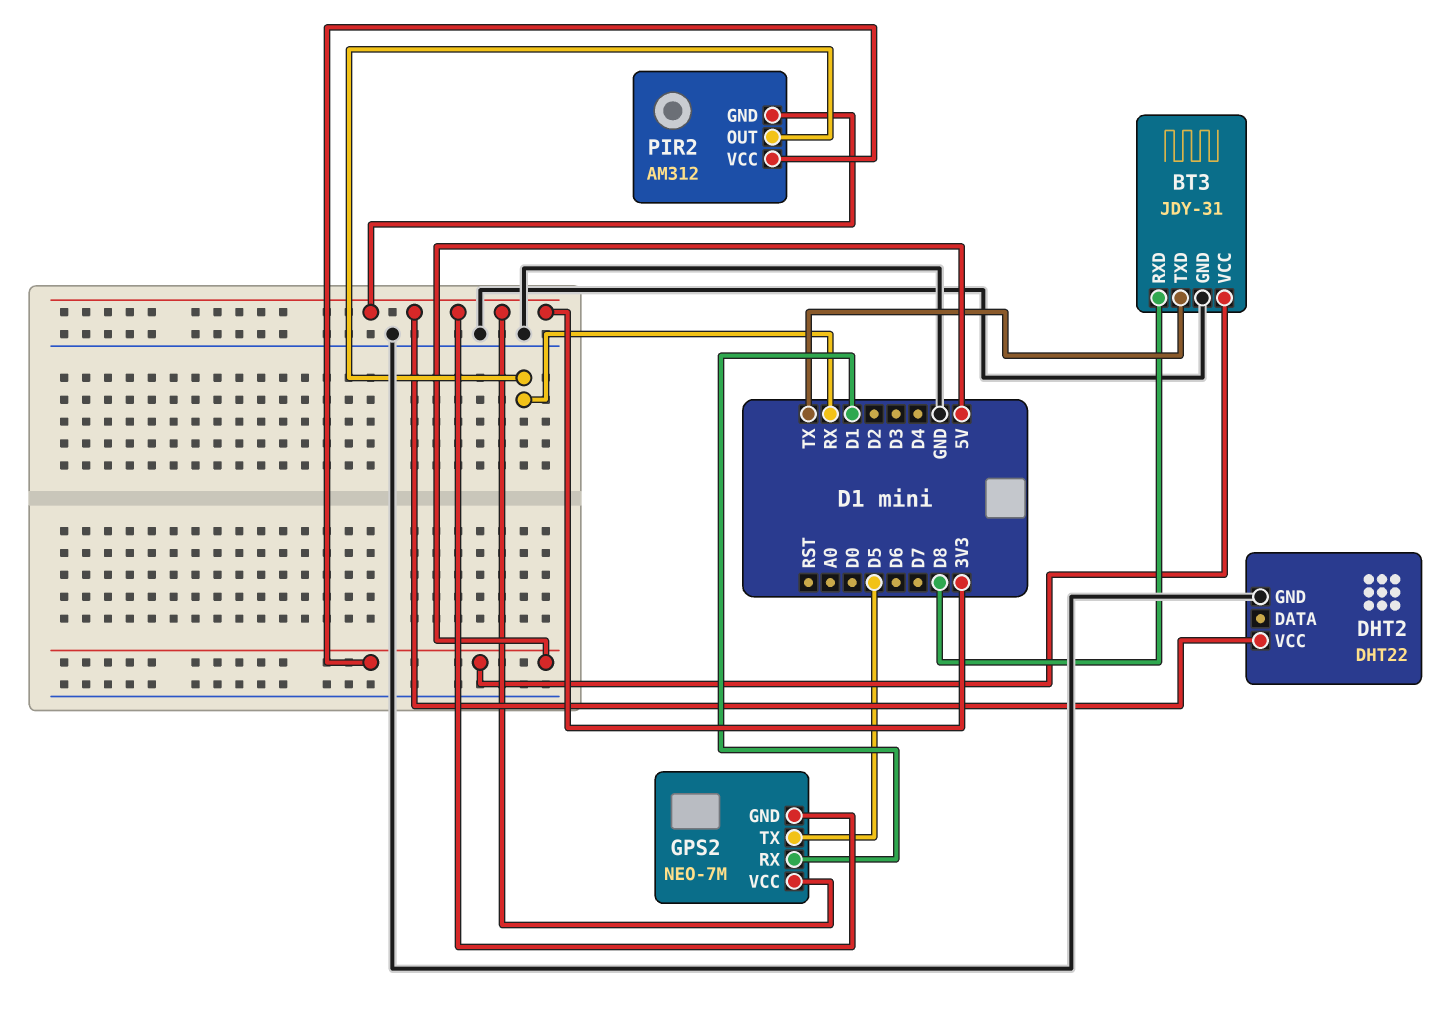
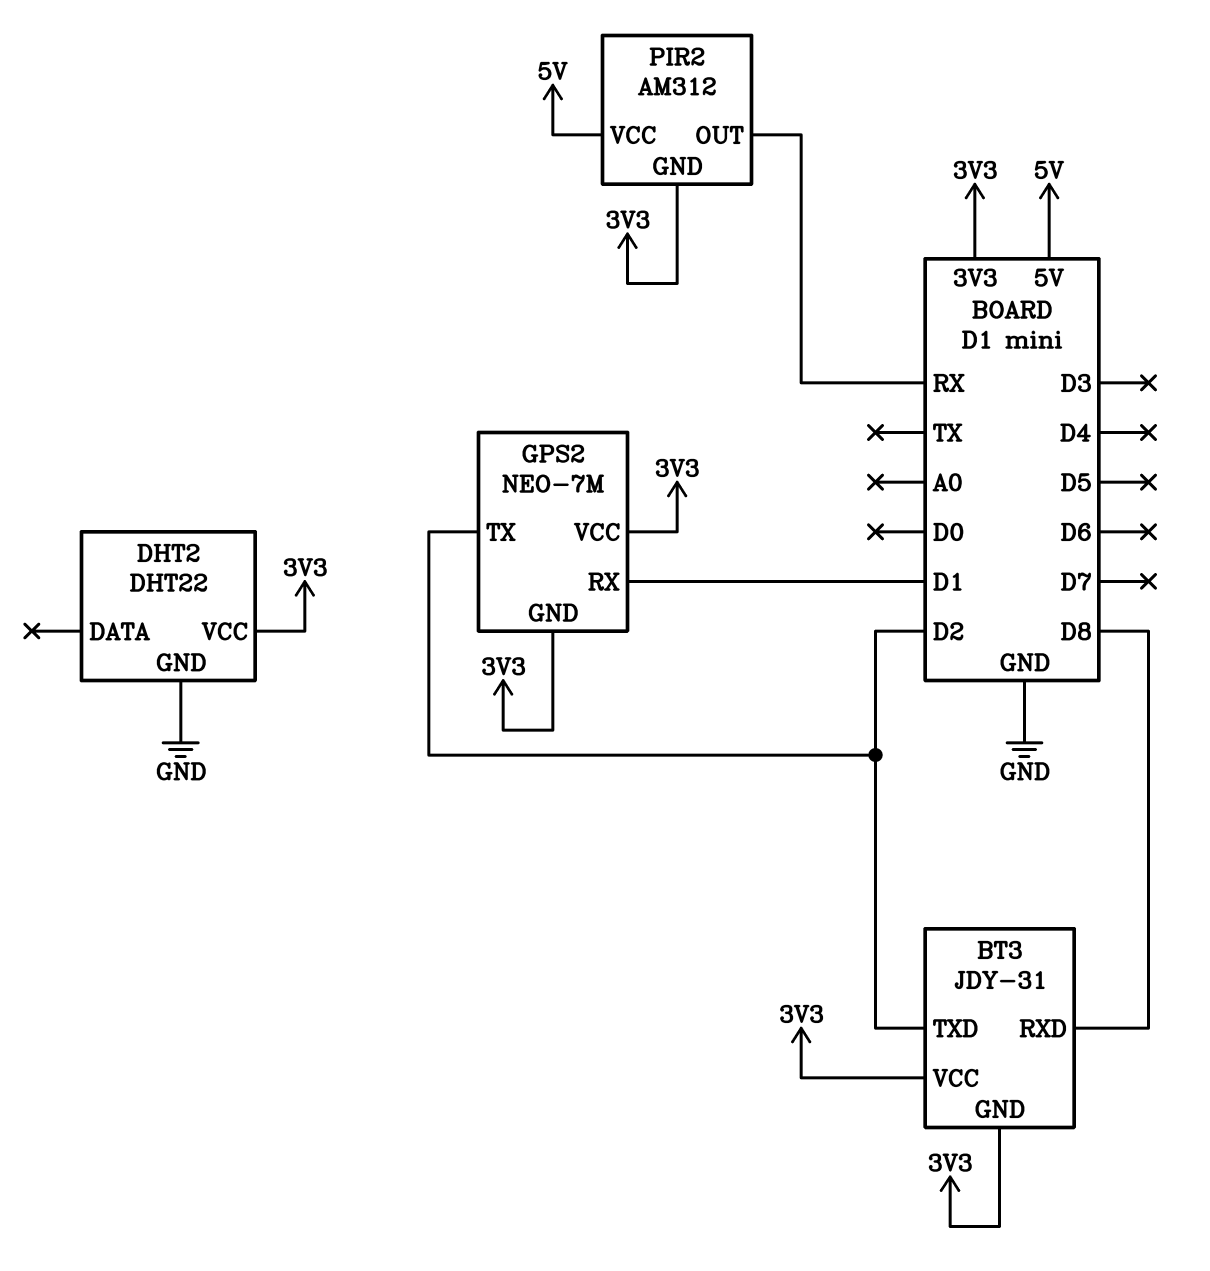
BT3 pin GND: GND -> 3V3
BT3 pin TXD: TX -> D2
BT3 pin VCC: 5V -> 3V3
GPS2 pin TX: D5 -> D2

